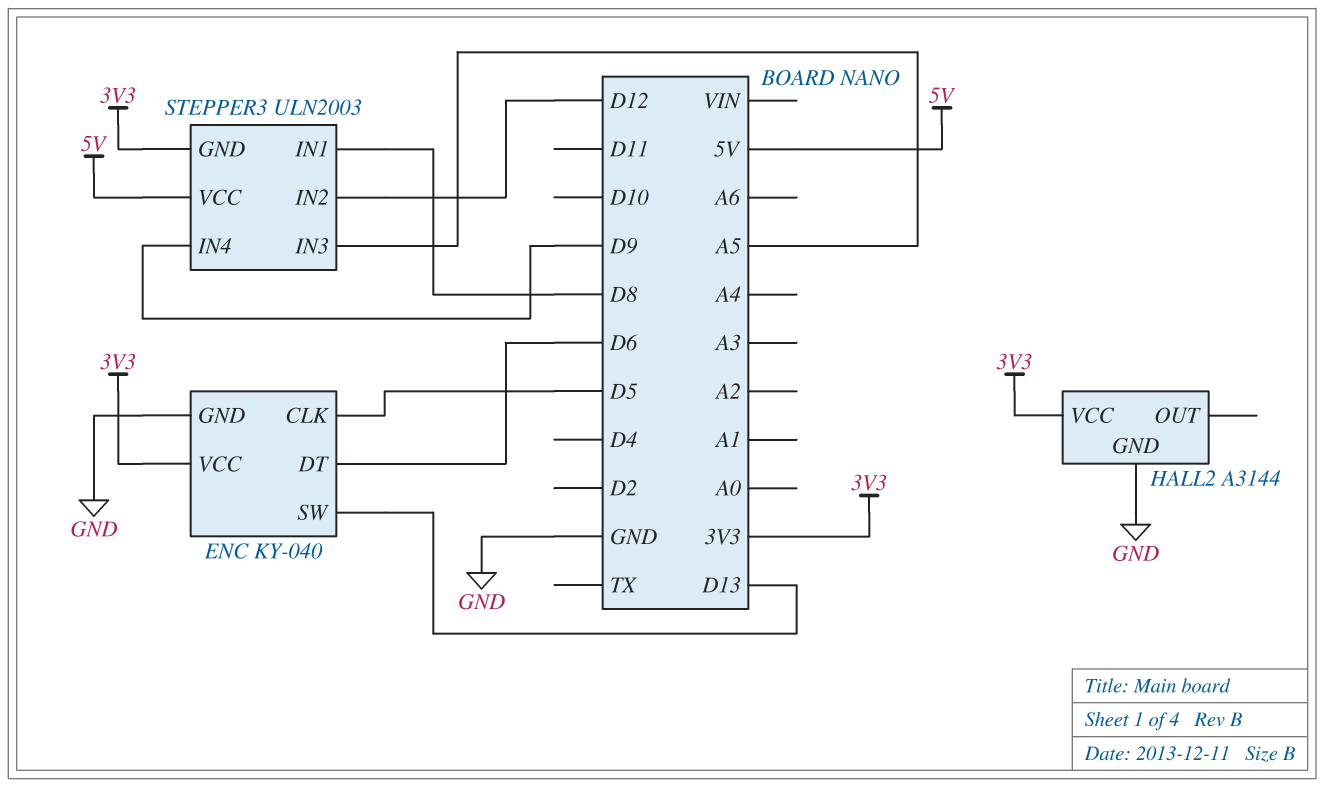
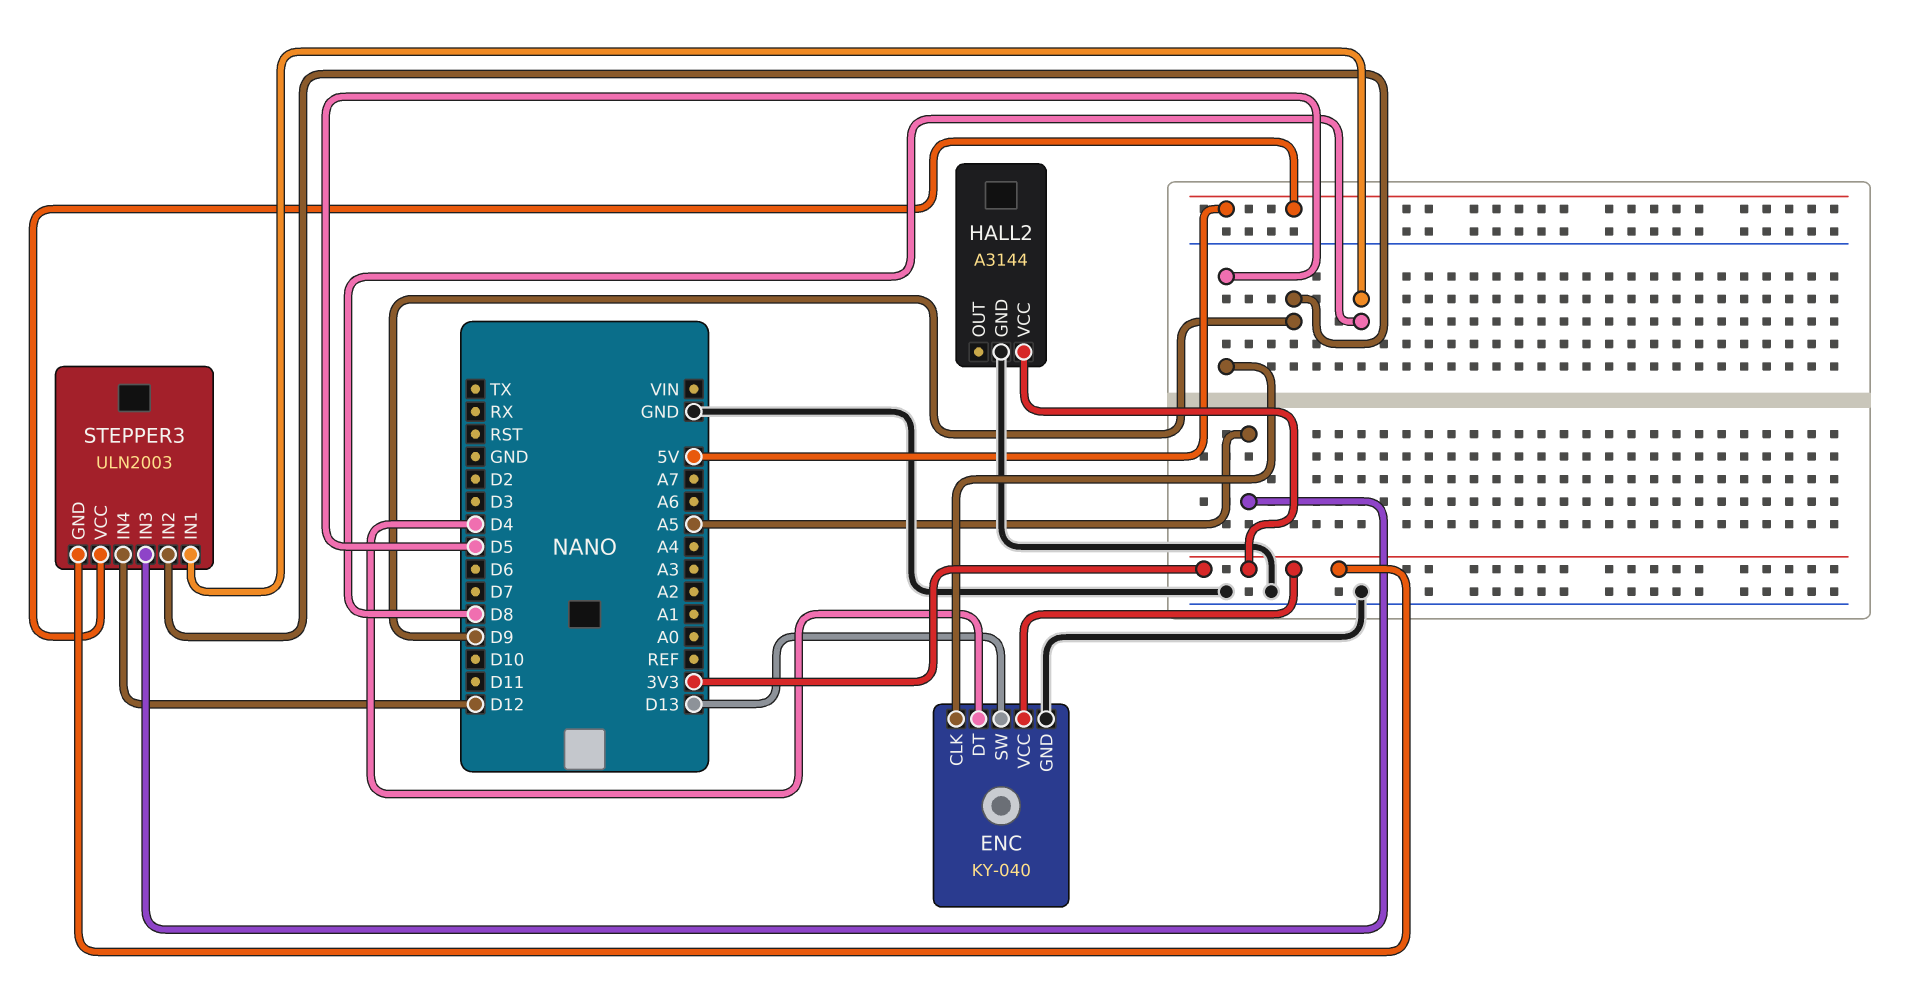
ENC pin DT: D6 -> D4
STEPPER3 pin IN2: D12 -> D9
STEPPER3 pin IN4: D9 -> D12

